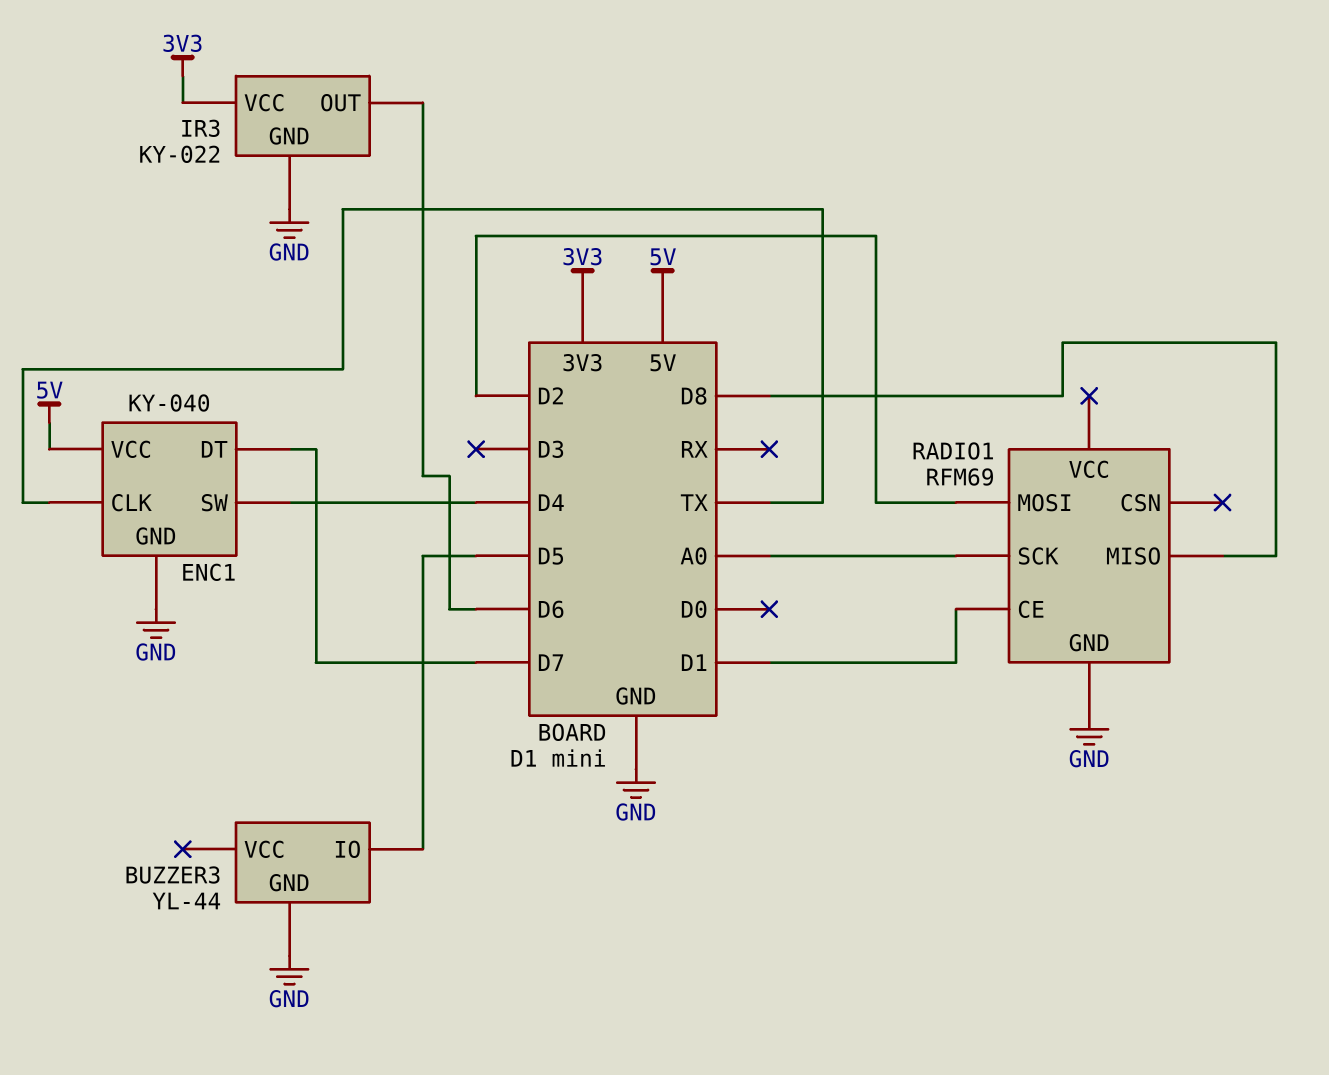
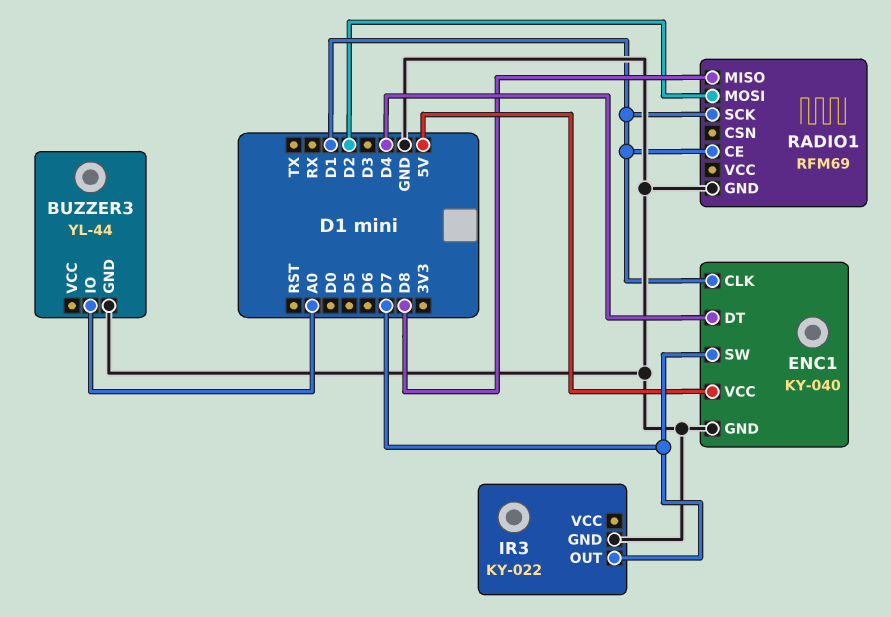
BUZZER3 pin IO: D5 -> A0
ENC1 pin CLK: TX -> D1
ENC1 pin DT: D7 -> D4
ENC1 pin SW: D4 -> D7
IR3 pin OUT: D6 -> D7
IR3 pin VCC: 3V3 -> none
RADIO1 pin SCK: A0 -> D1

